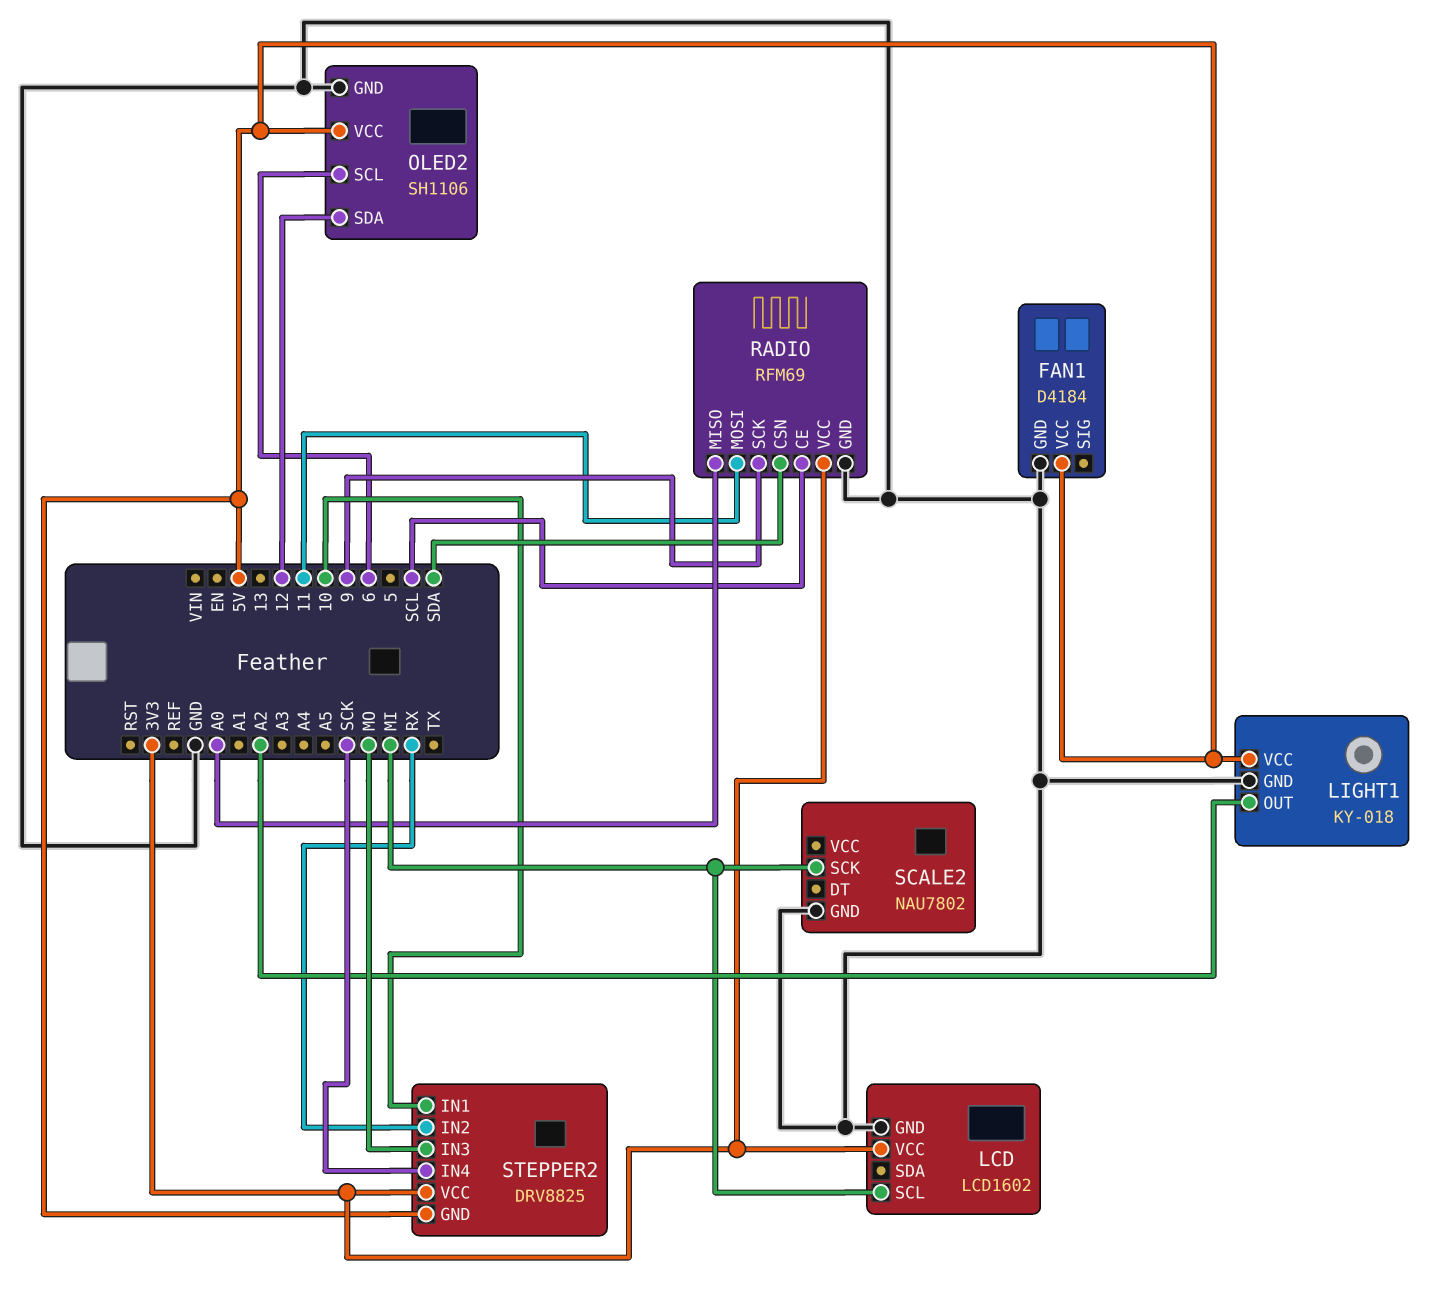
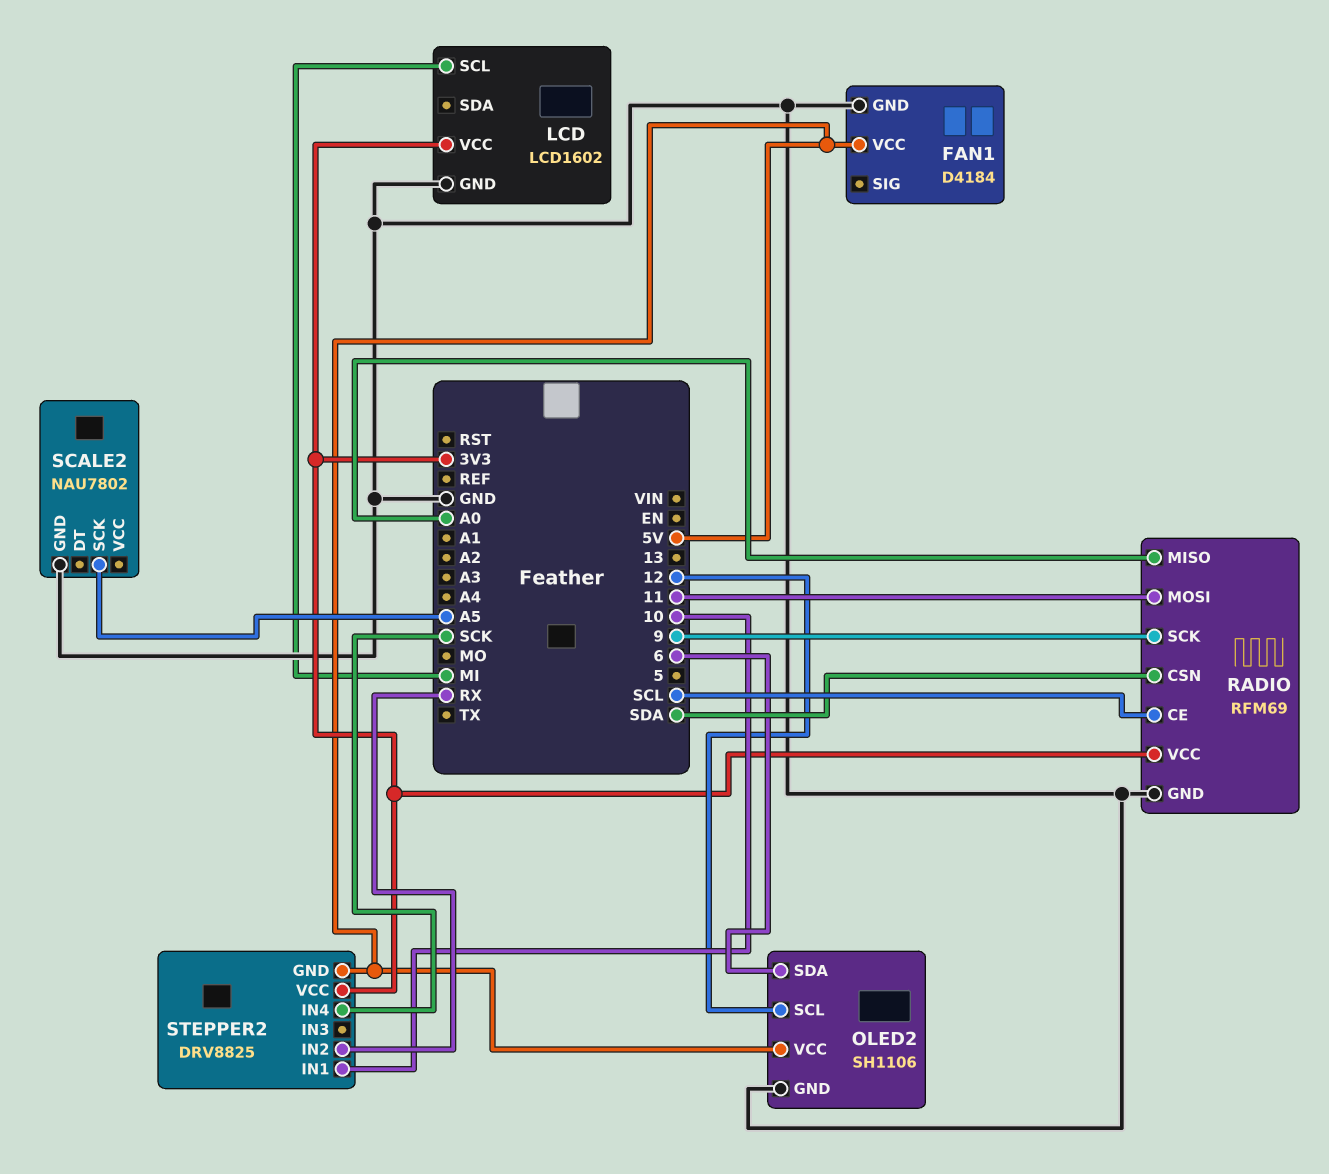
LIGHT1: KY-018 -> none
LIGHT1 pin GND: GND -> none
LIGHT1 pin OUT: A2 -> none
LIGHT1 pin VCC: 5V -> none
OLED2 pin SCL: 6 -> 12
OLED2 pin SDA: 12 -> 6
SCALE2 pin SCK: MI -> A5
STEPPER2 pin IN3: MO -> none

